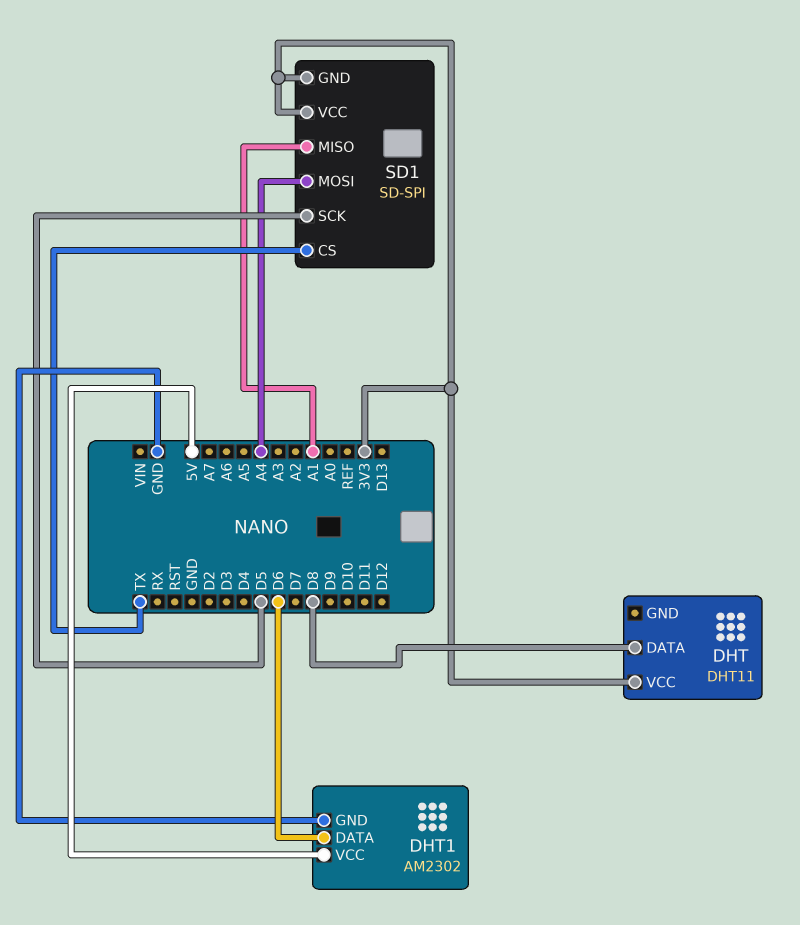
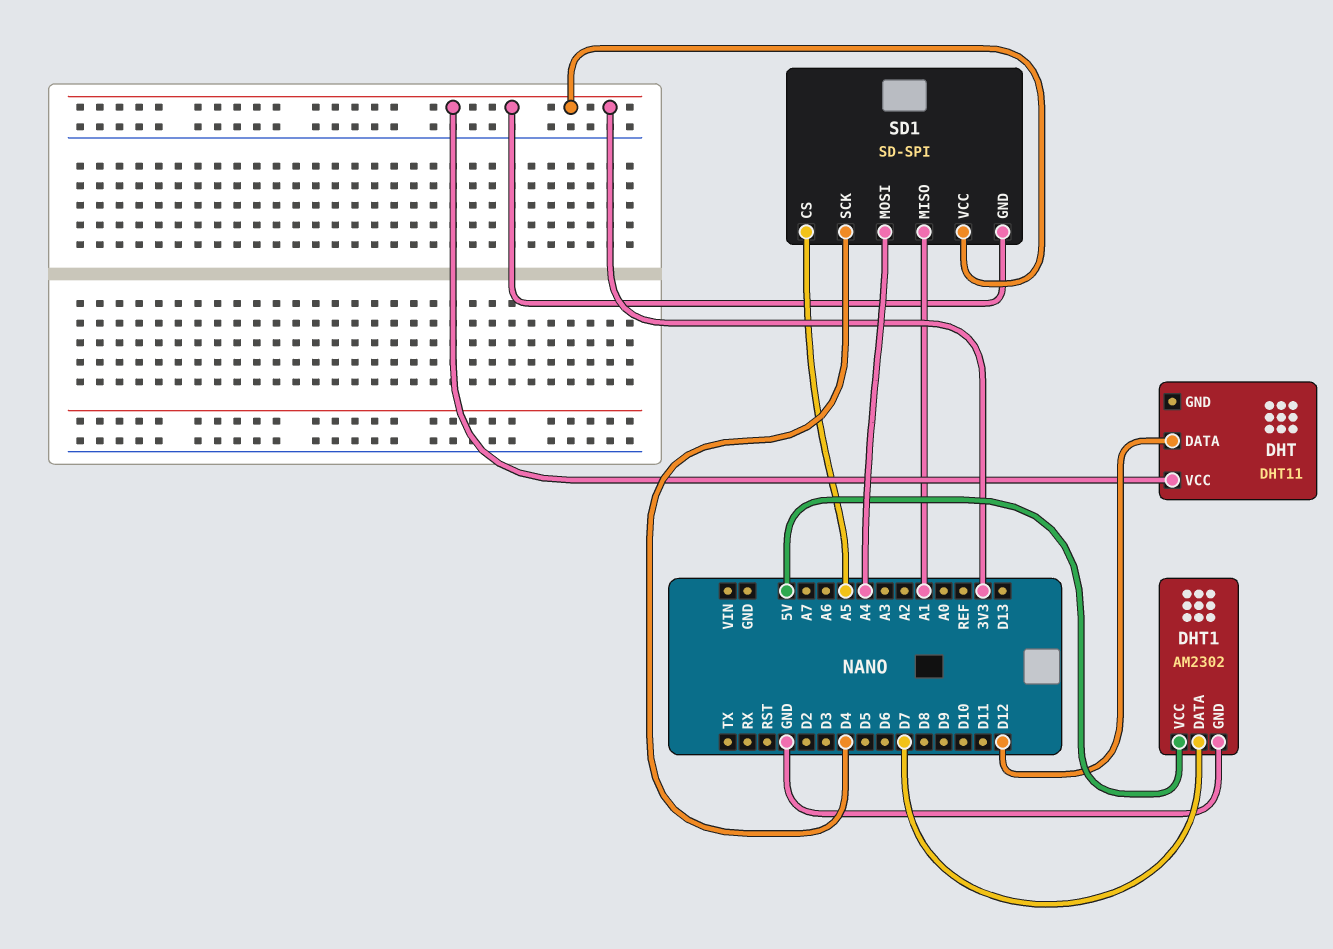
DHT pin DATA: D8 -> D12
DHT1 pin DATA: D6 -> D7
SD1 pin CS: TX -> A5
SD1 pin SCK: D5 -> D4

